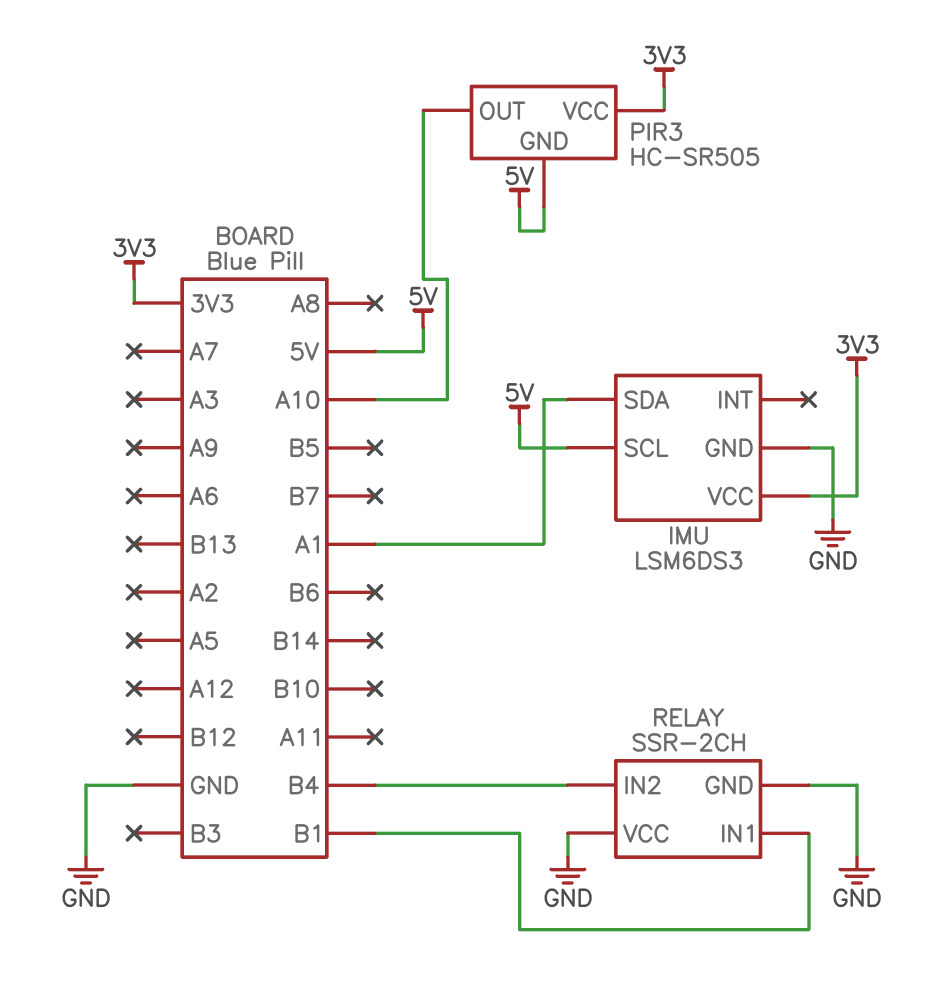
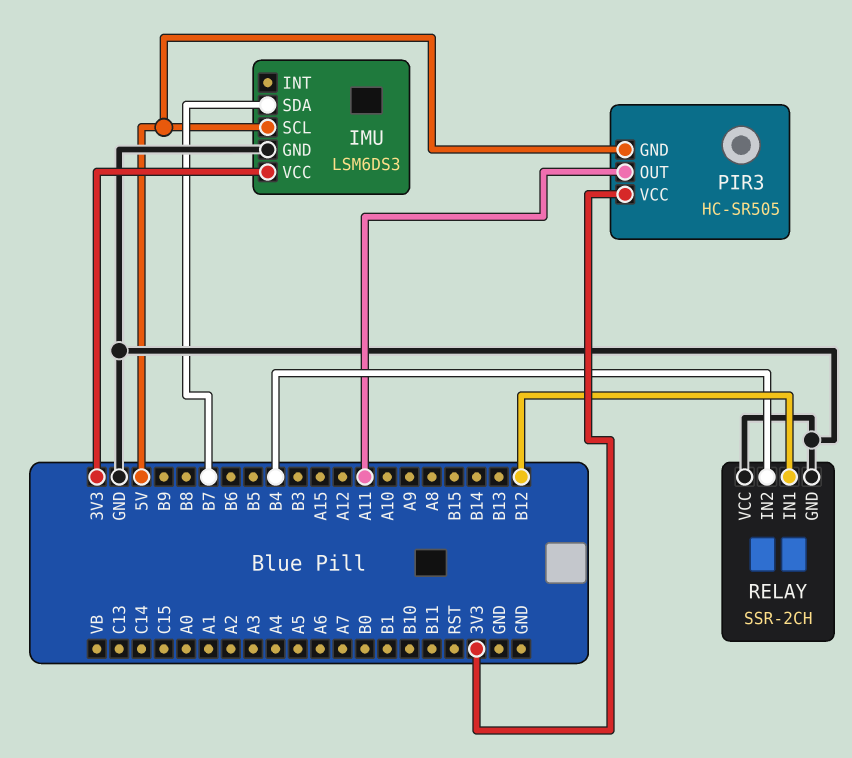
IMU pin SDA: A1 -> B7
PIR3 pin OUT: A10 -> A11
RELAY pin IN1: B1 -> B12

